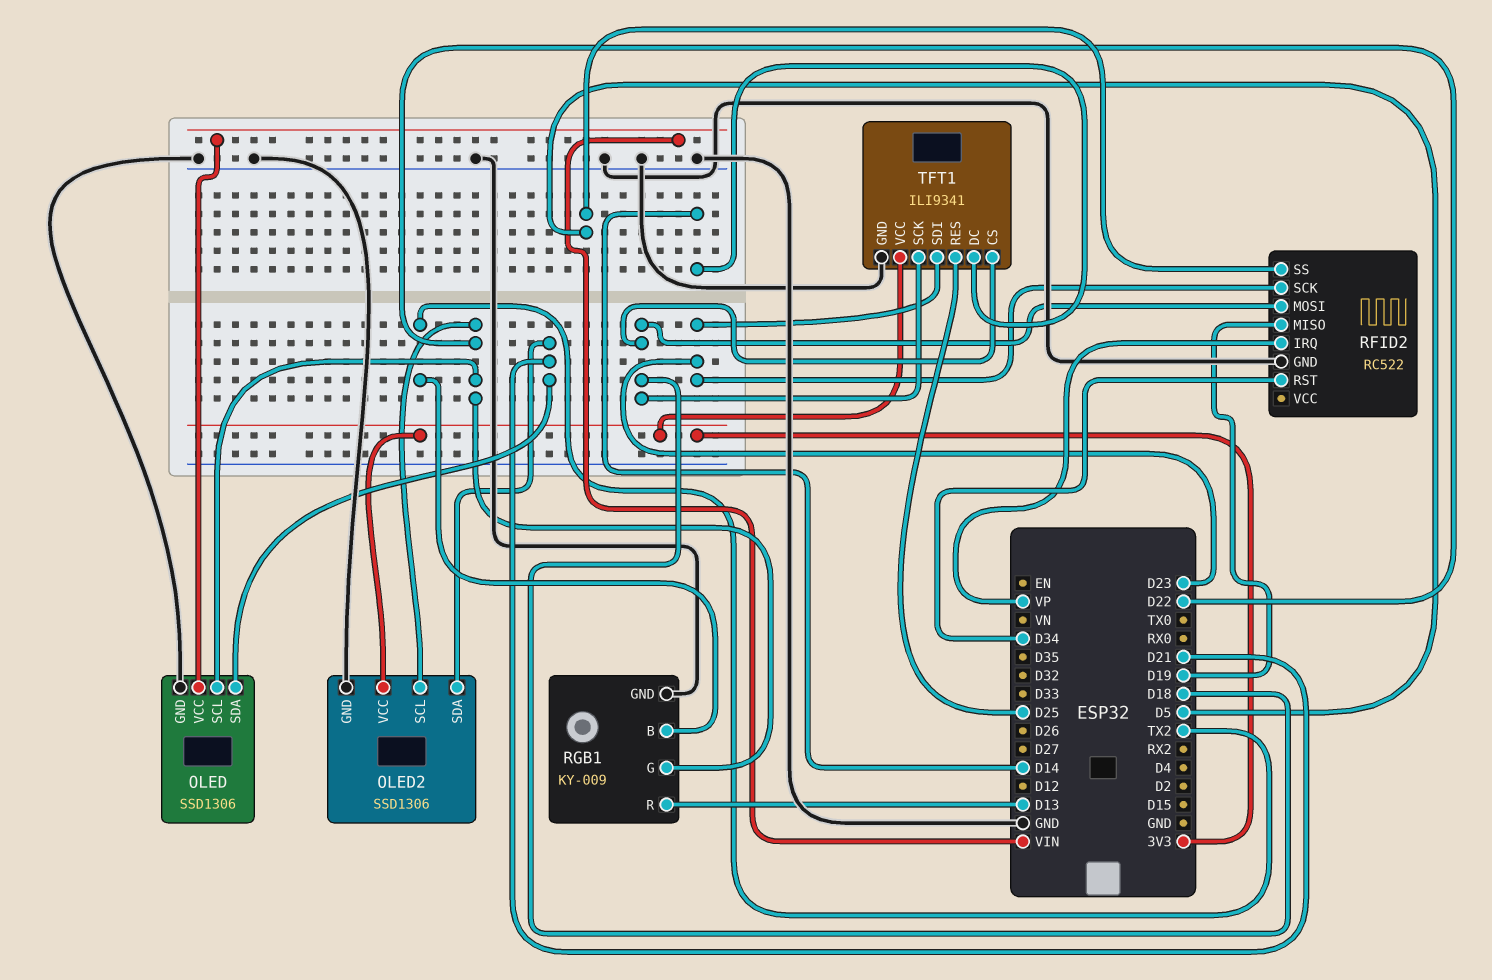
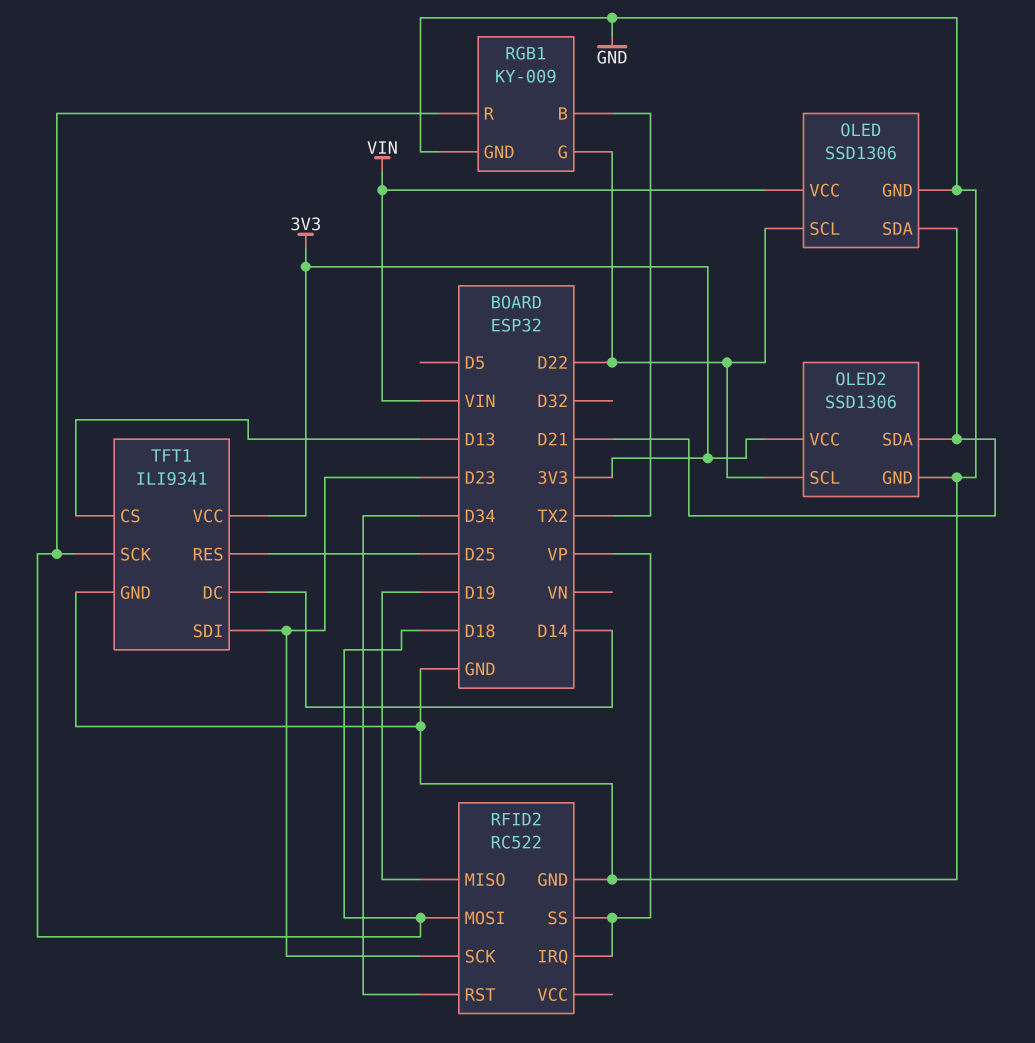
RFID2 pin SS: D5 -> VP
RGB1 pin R: D13 -> D18
TFT1 pin CS: D18 -> D13

